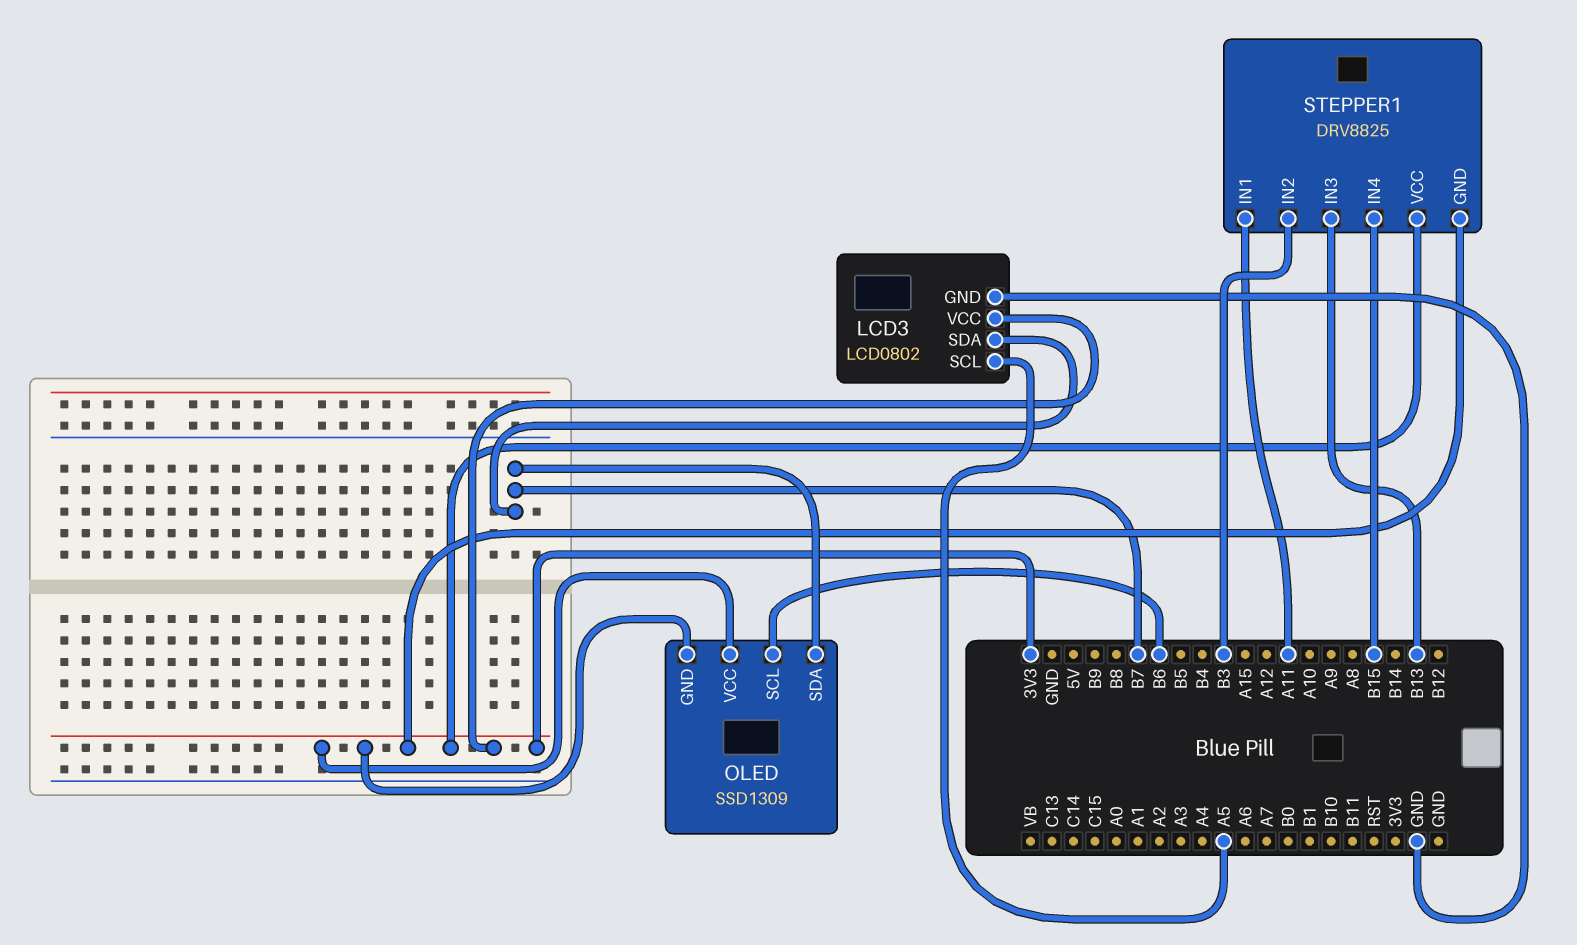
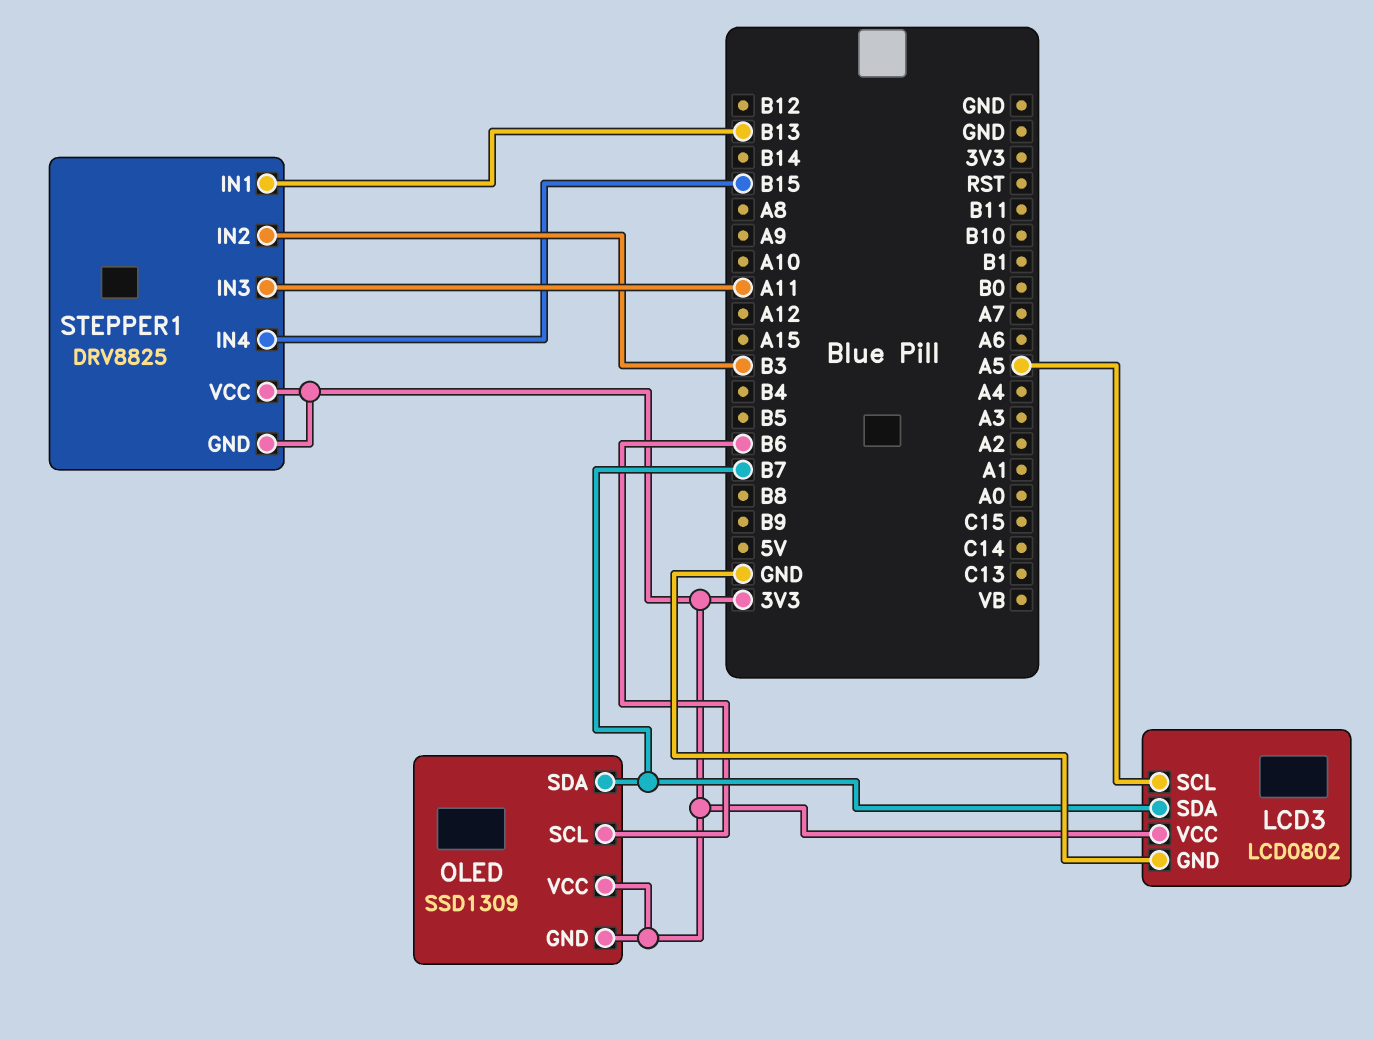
STEPPER1 pin IN1: A11 -> B13
STEPPER1 pin IN3: B13 -> A11

